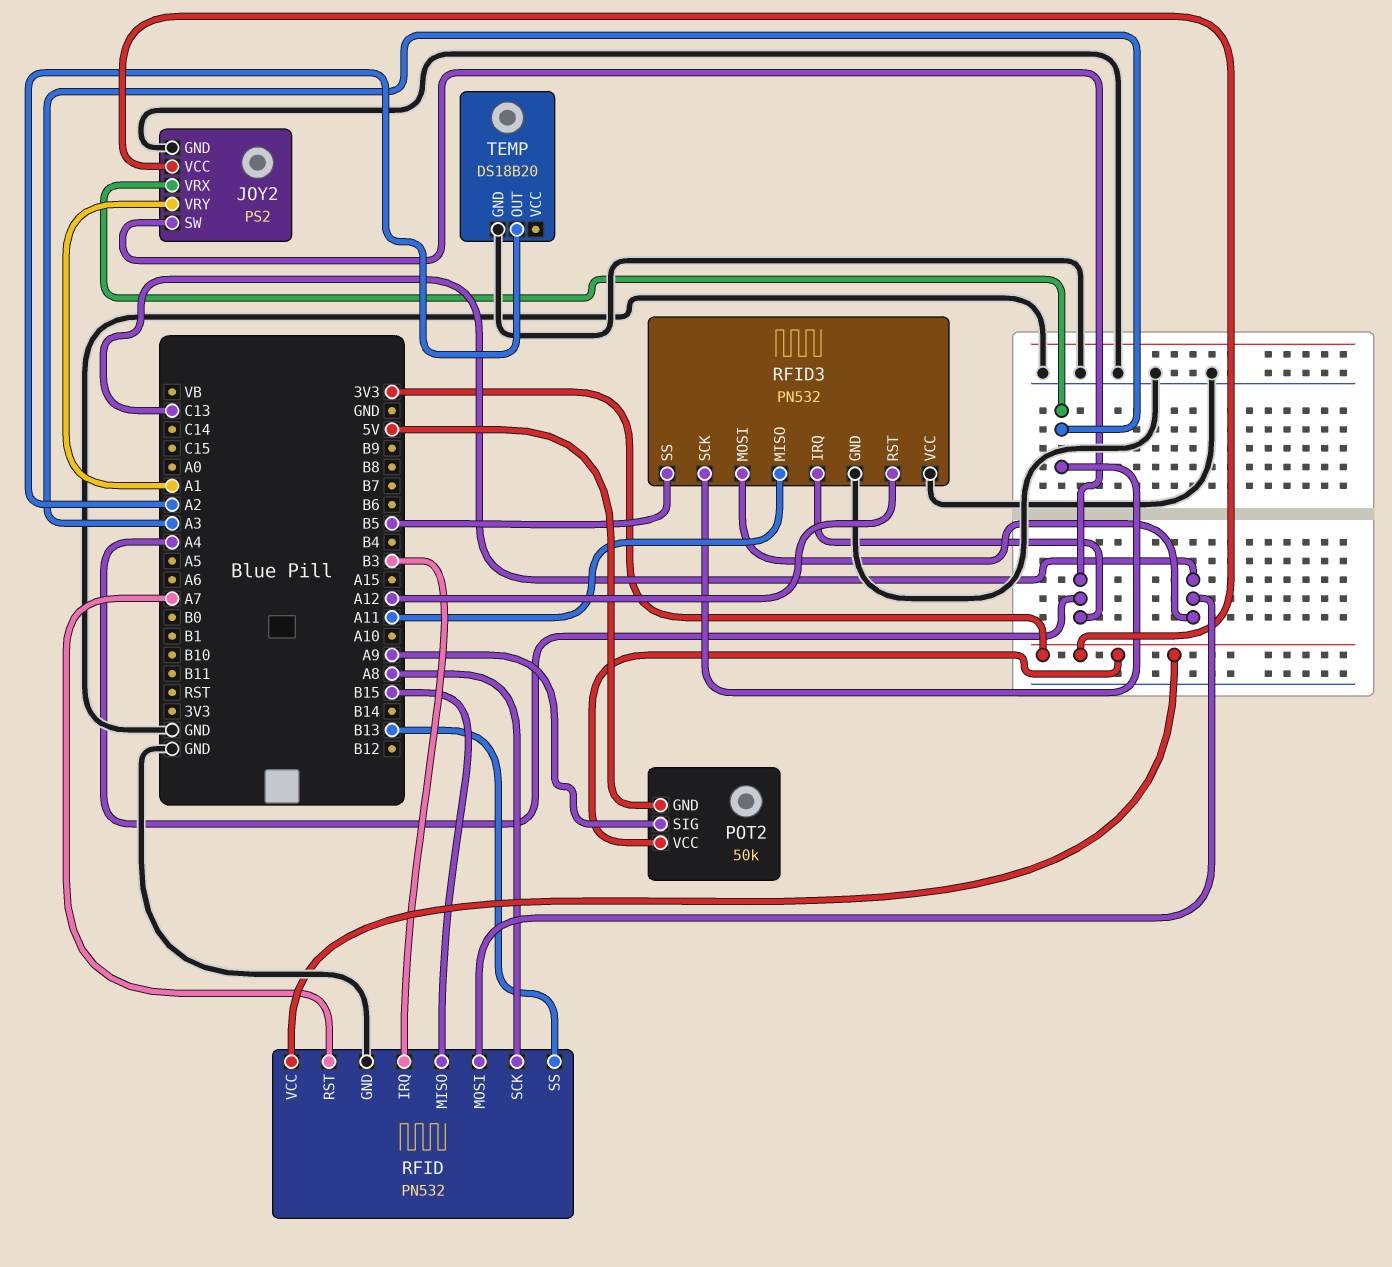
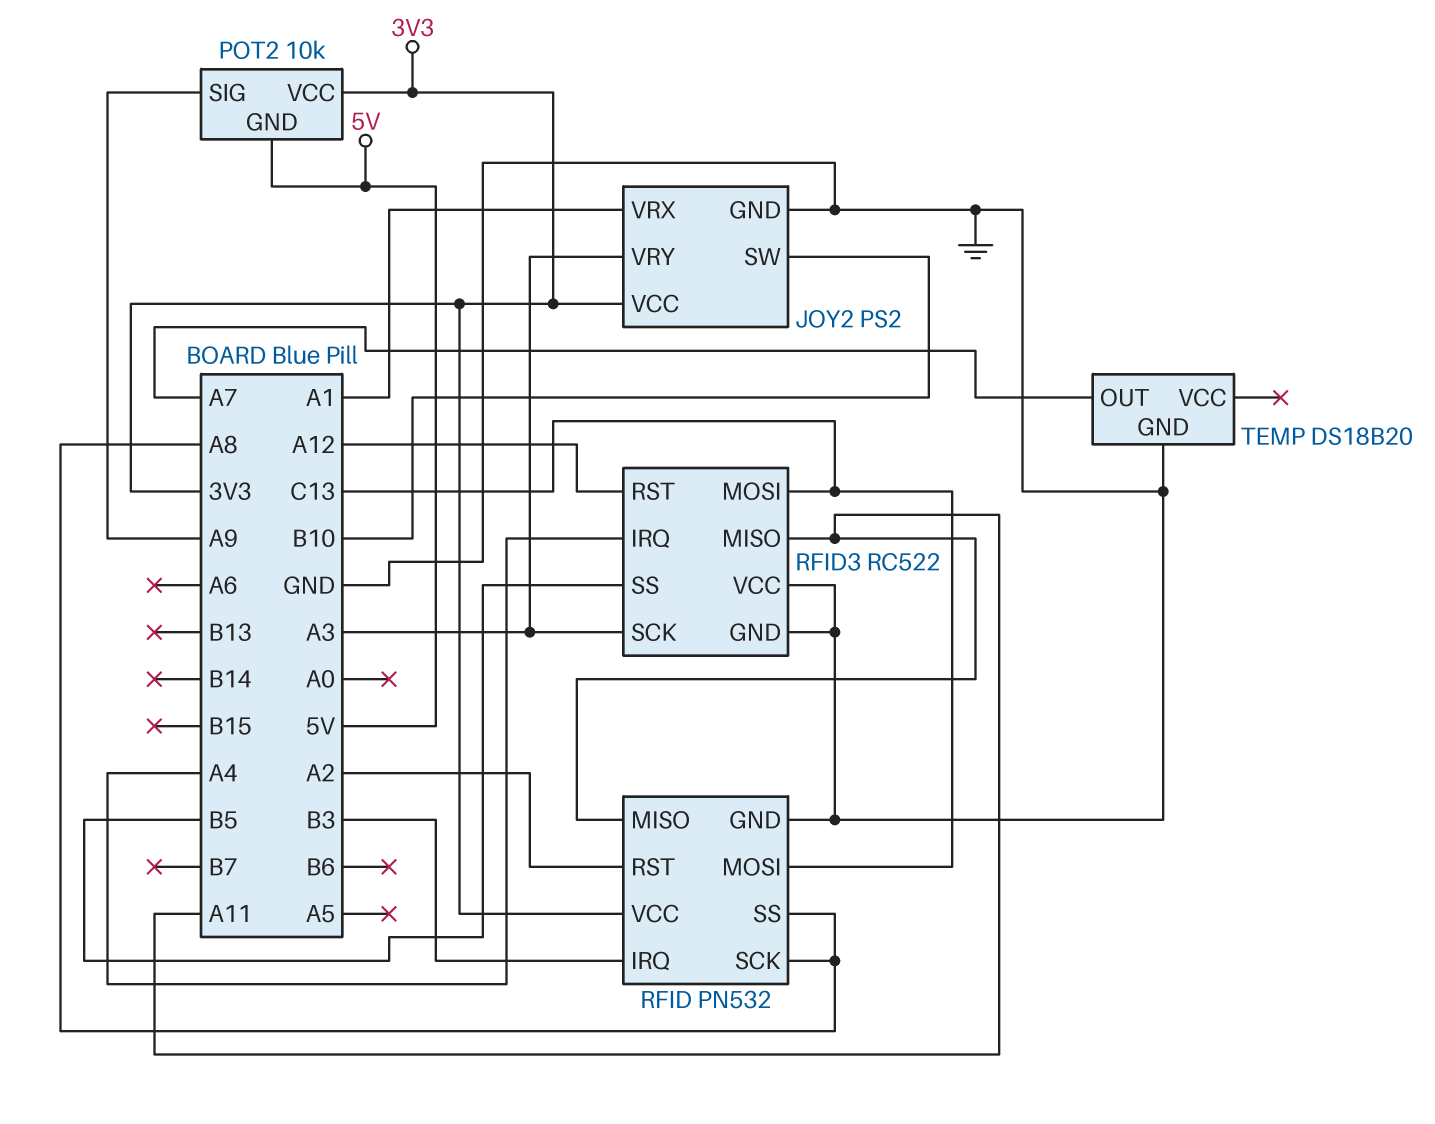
JOY2 pin SW: A4 -> B10
JOY2 pin VRX: A3 -> A1
JOY2 pin VRY: A1 -> A3
POT2: 50k -> 10k
RFID pin MISO: B15 -> A11
RFID pin RST: A7 -> A2
RFID pin SS: B13 -> A8
RFID3: PN532 -> RC522
TEMP pin OUT: A2 -> A7

